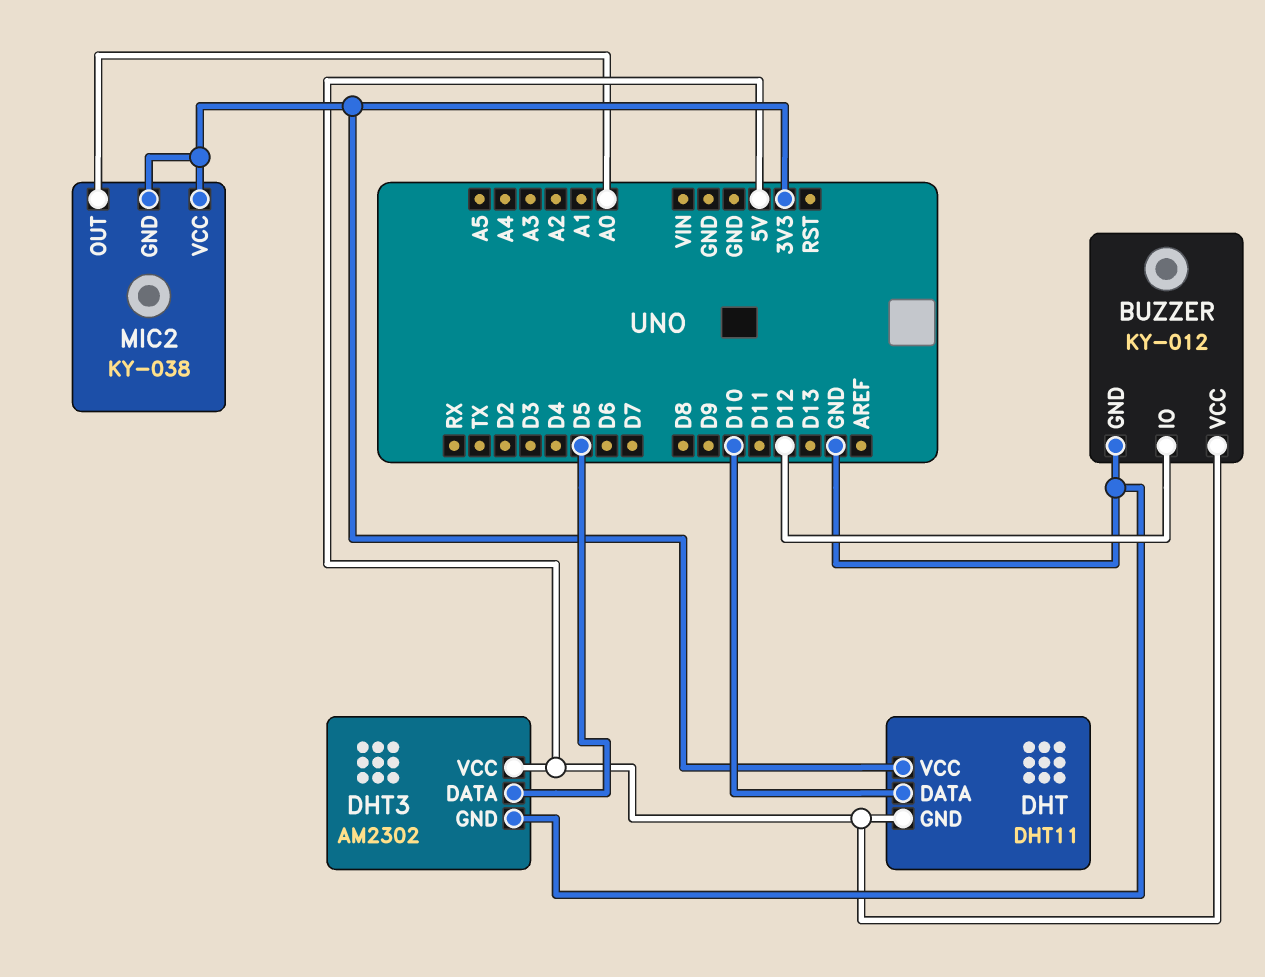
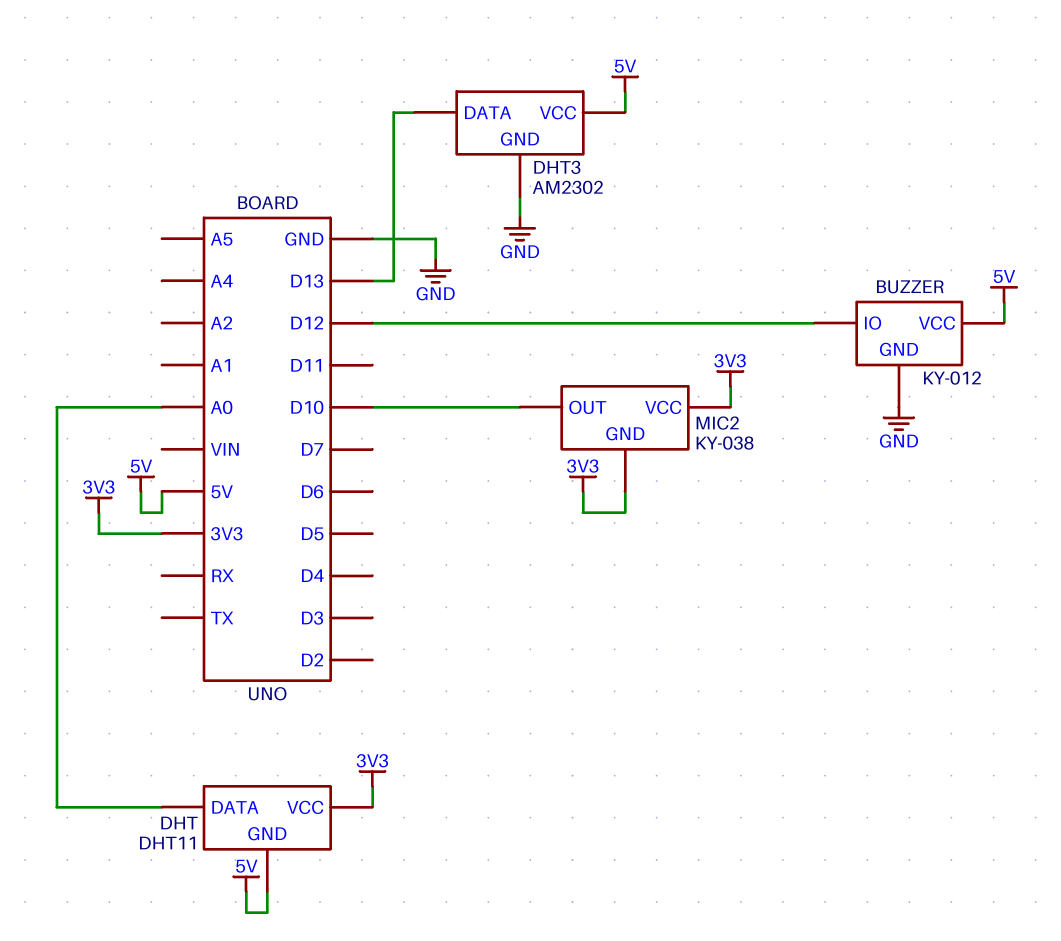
DHT pin DATA: D10 -> A0
DHT3 pin DATA: D5 -> D13
MIC2 pin OUT: A0 -> D10

